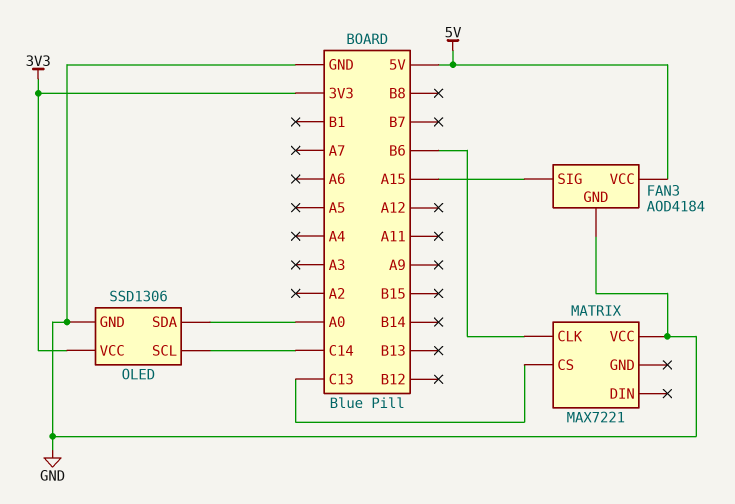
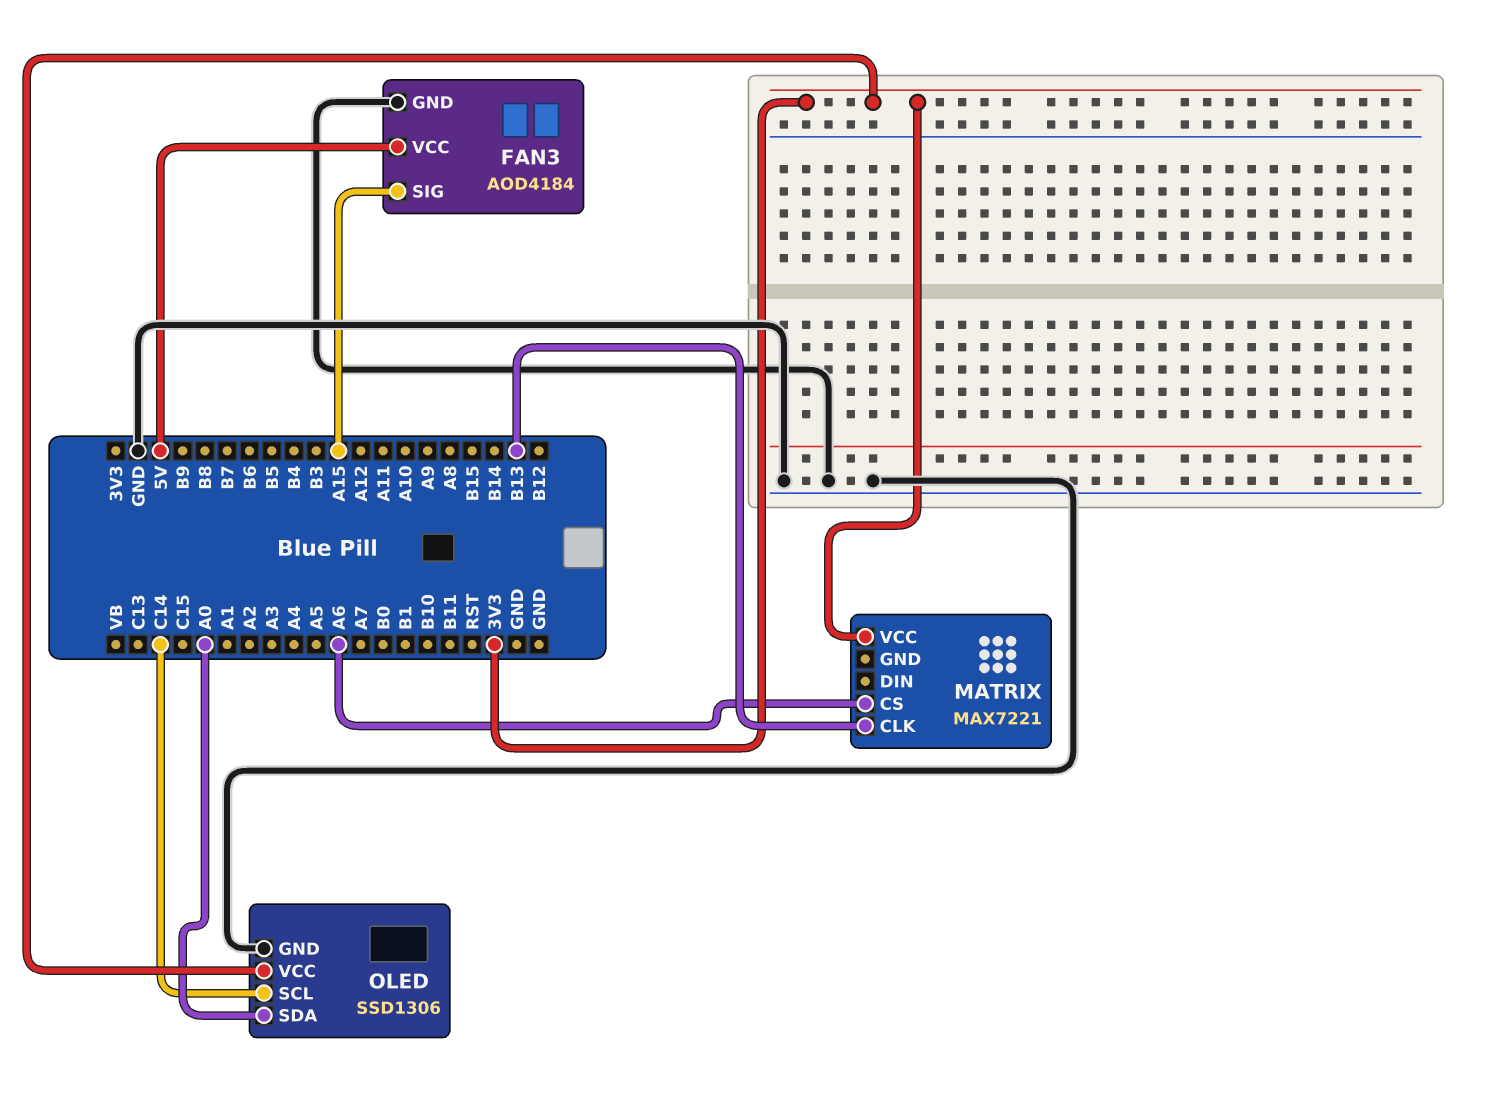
MATRIX pin CLK: B6 -> B13
MATRIX pin CS: C13 -> A6
MATRIX pin VCC: GND -> 3V3

